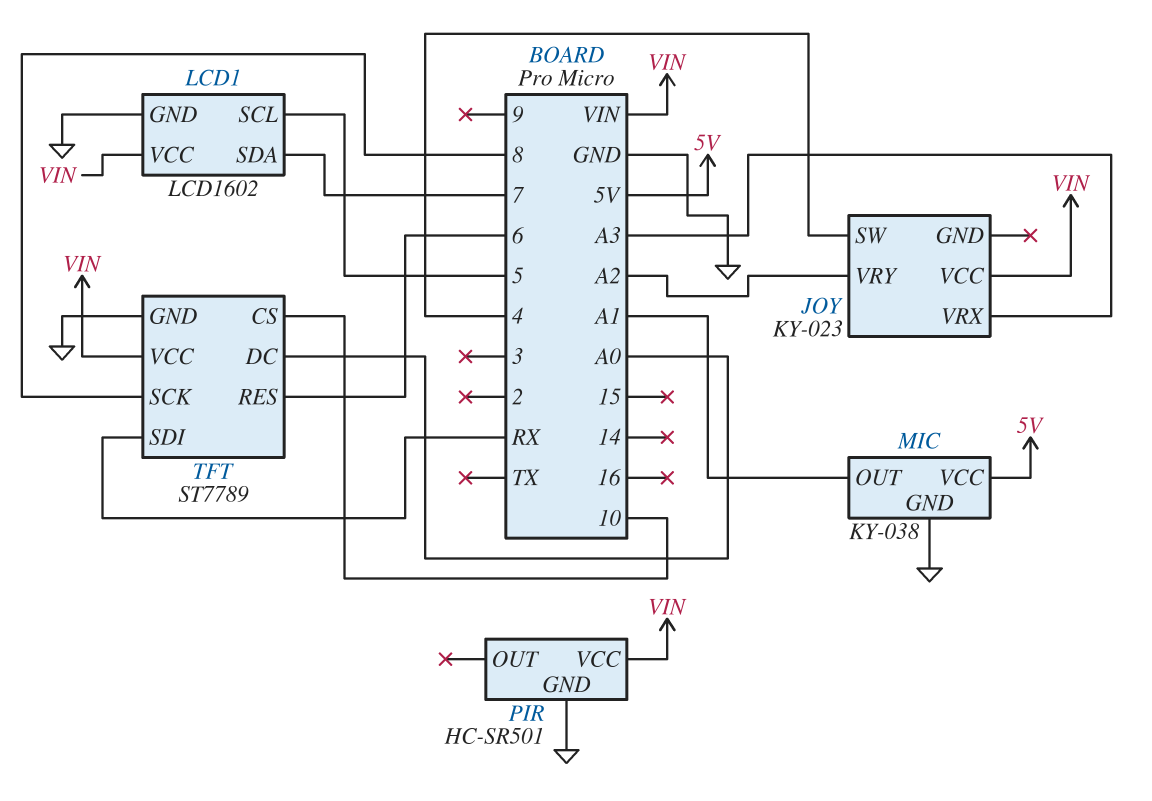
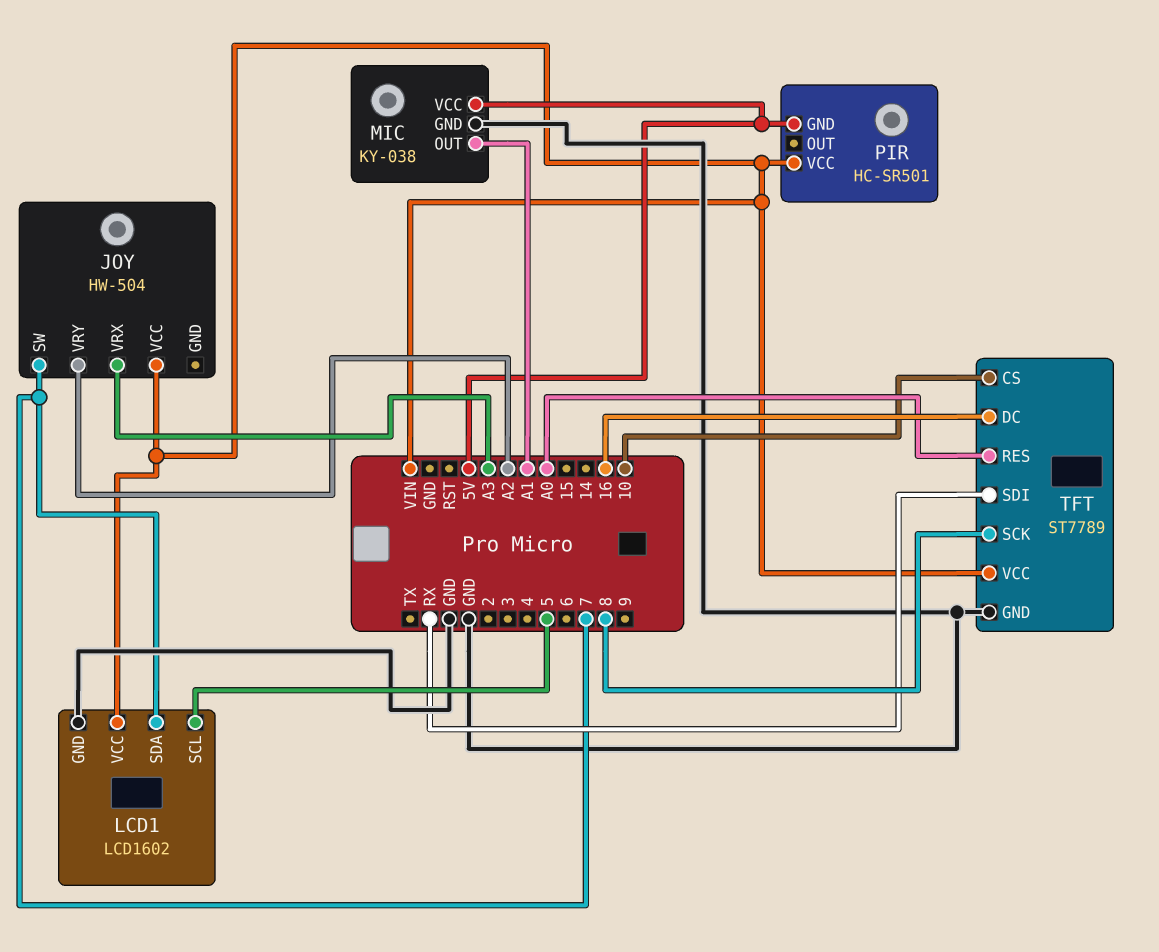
JOY: KY-023 -> HW-504
JOY pin SW: 4 -> 7
PIR pin GND: GND -> 5V
TFT pin DC: A0 -> 16
TFT pin RES: 6 -> A0

